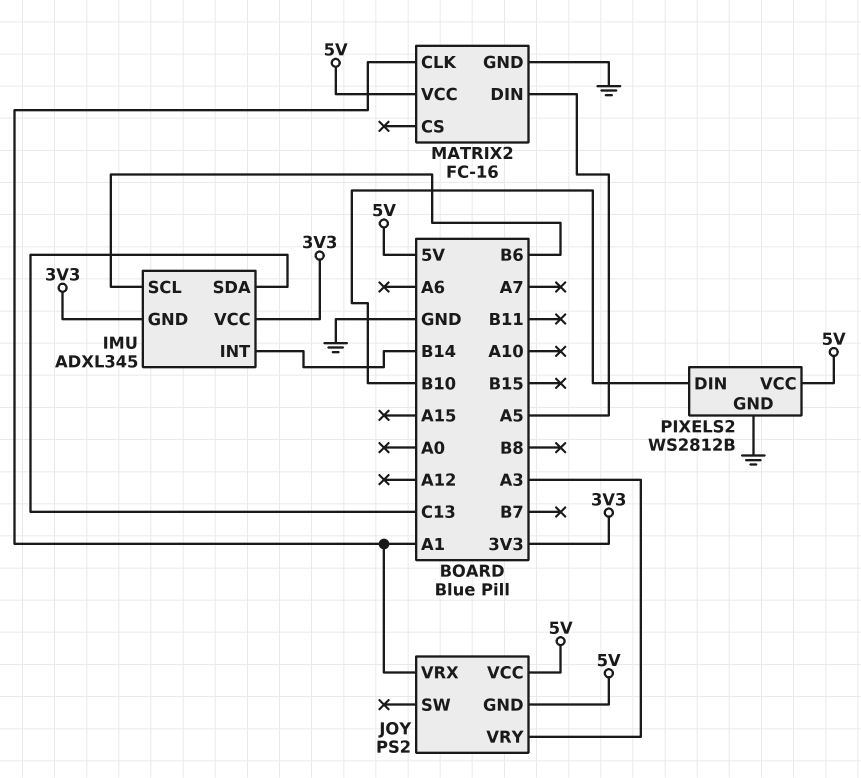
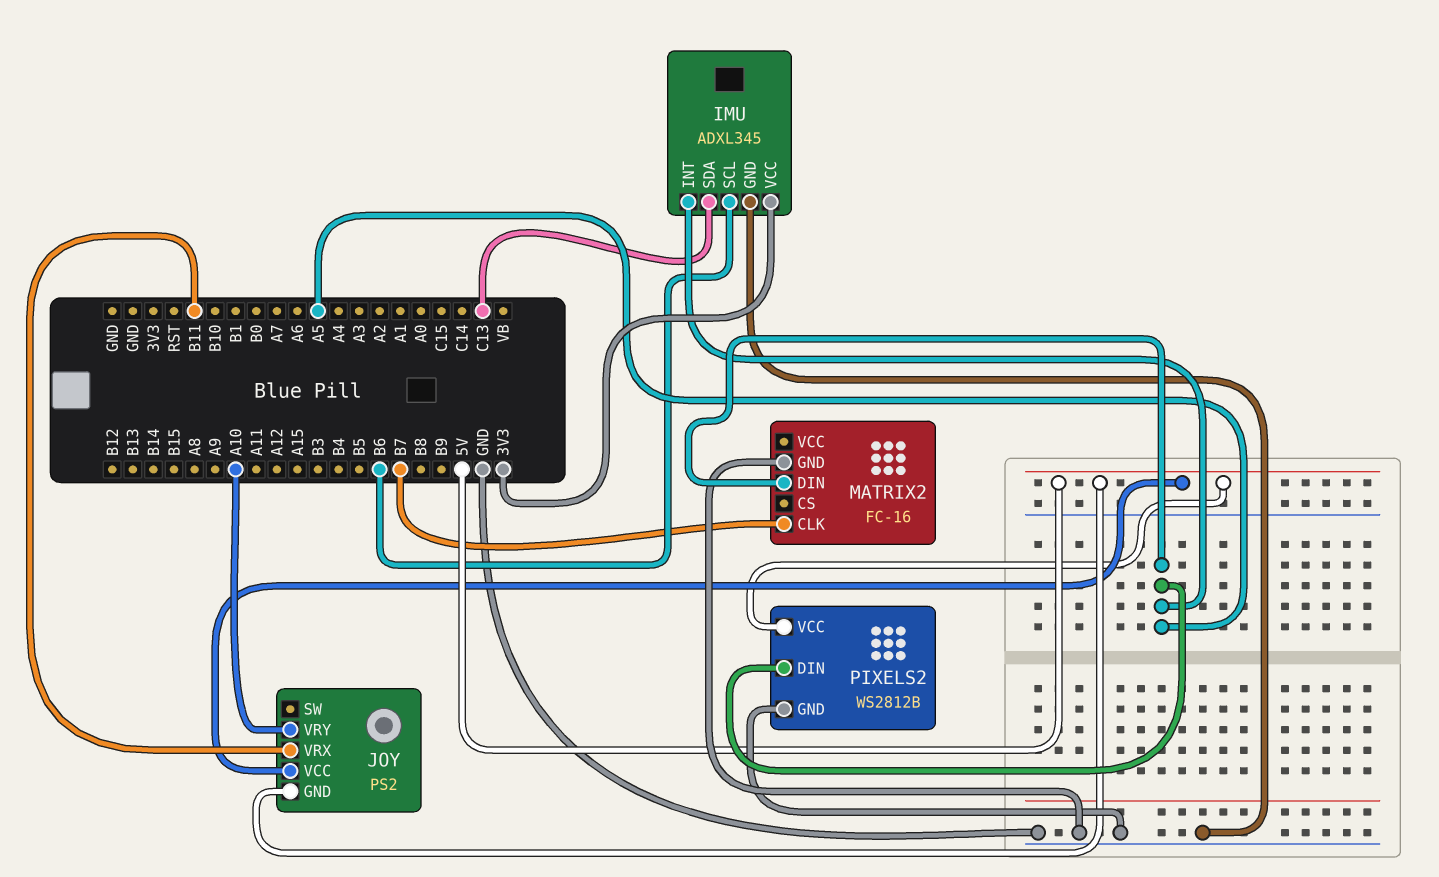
IMU pin GND: 3V3 -> GND
IMU pin INT: B14 -> A5
JOY pin VRX: A1 -> B11
JOY pin VRY: A3 -> A10
MATRIX2 pin CLK: A1 -> B7
MATRIX2 pin VCC: 5V -> none
PIXELS2 pin DIN: B10 -> A5

